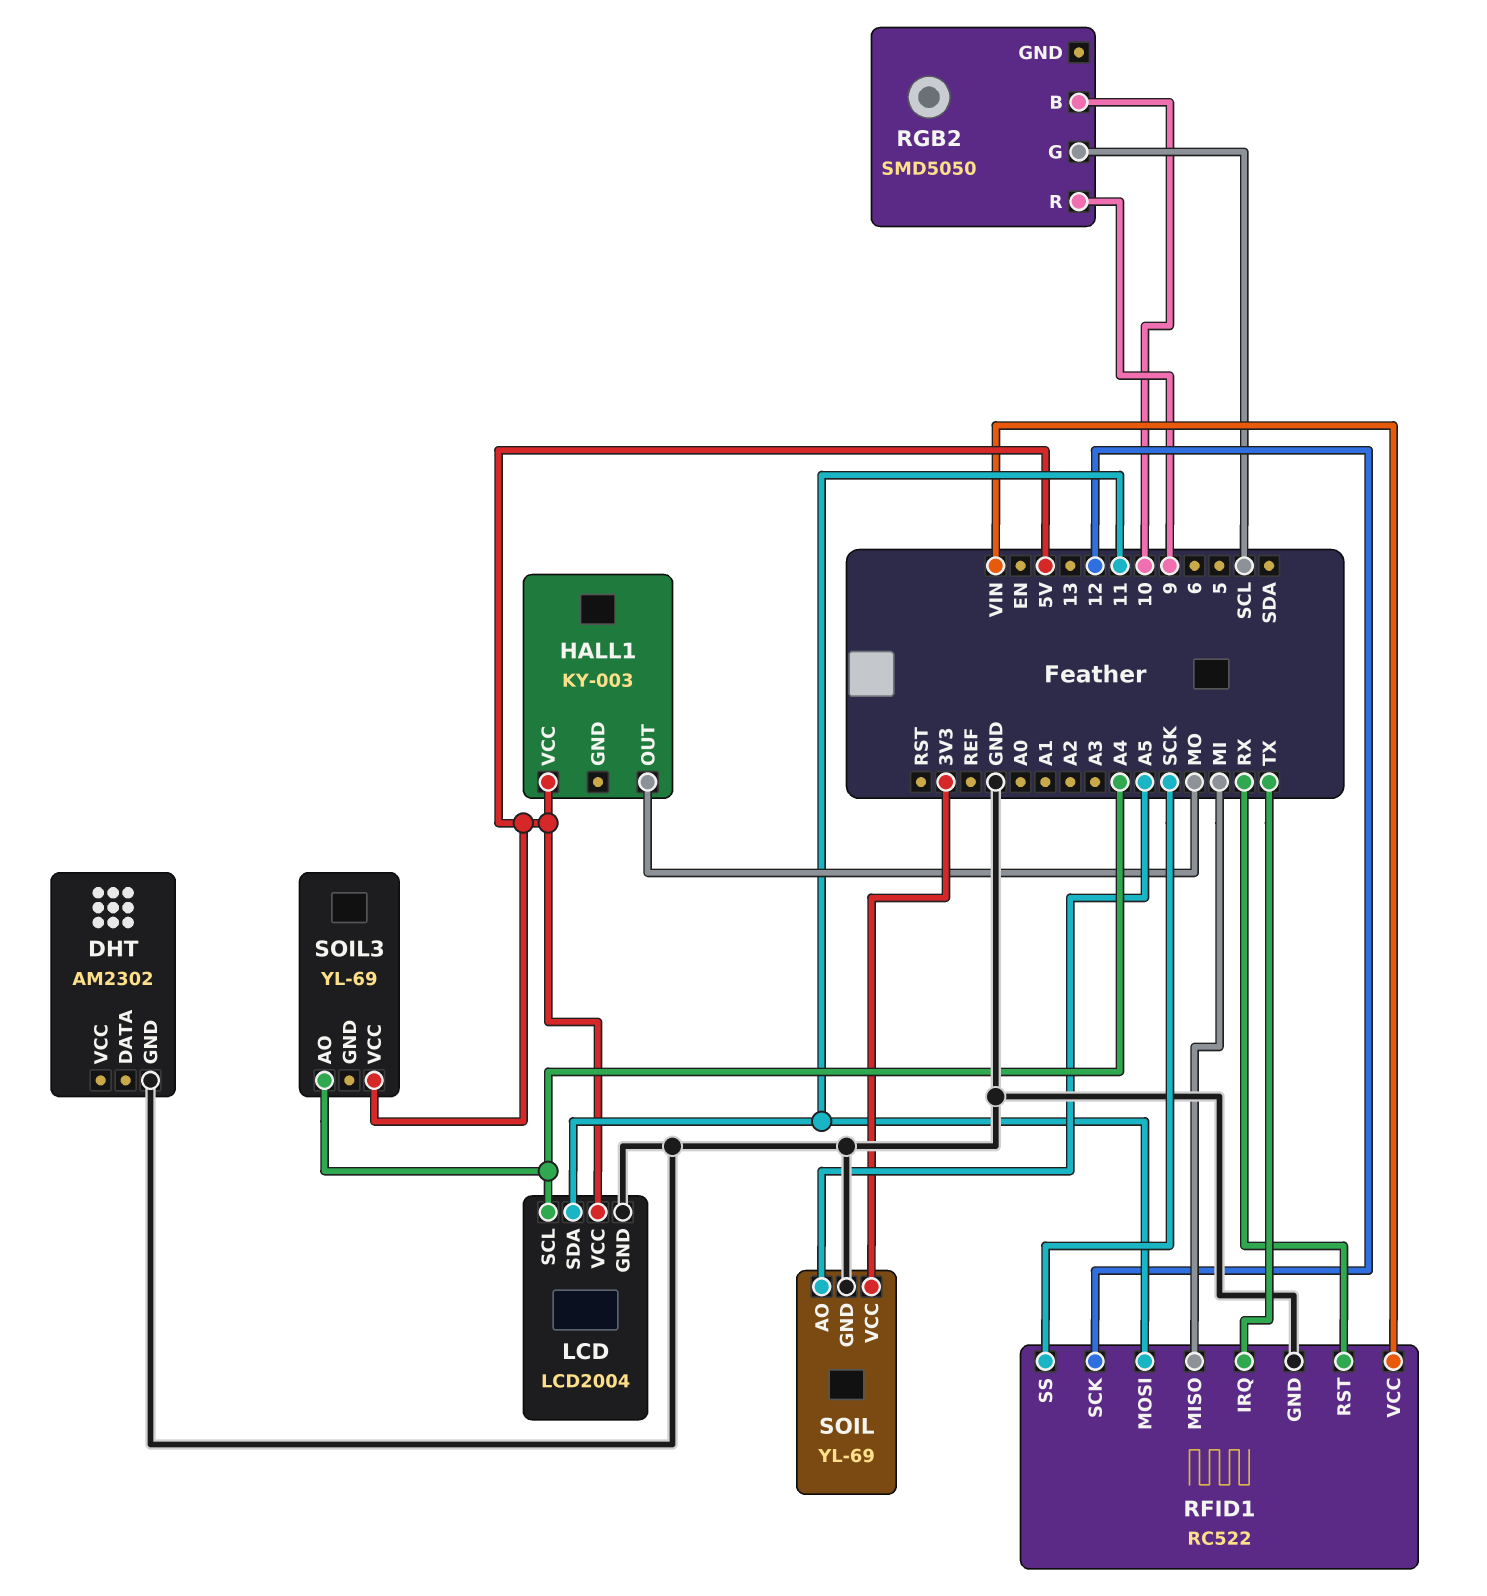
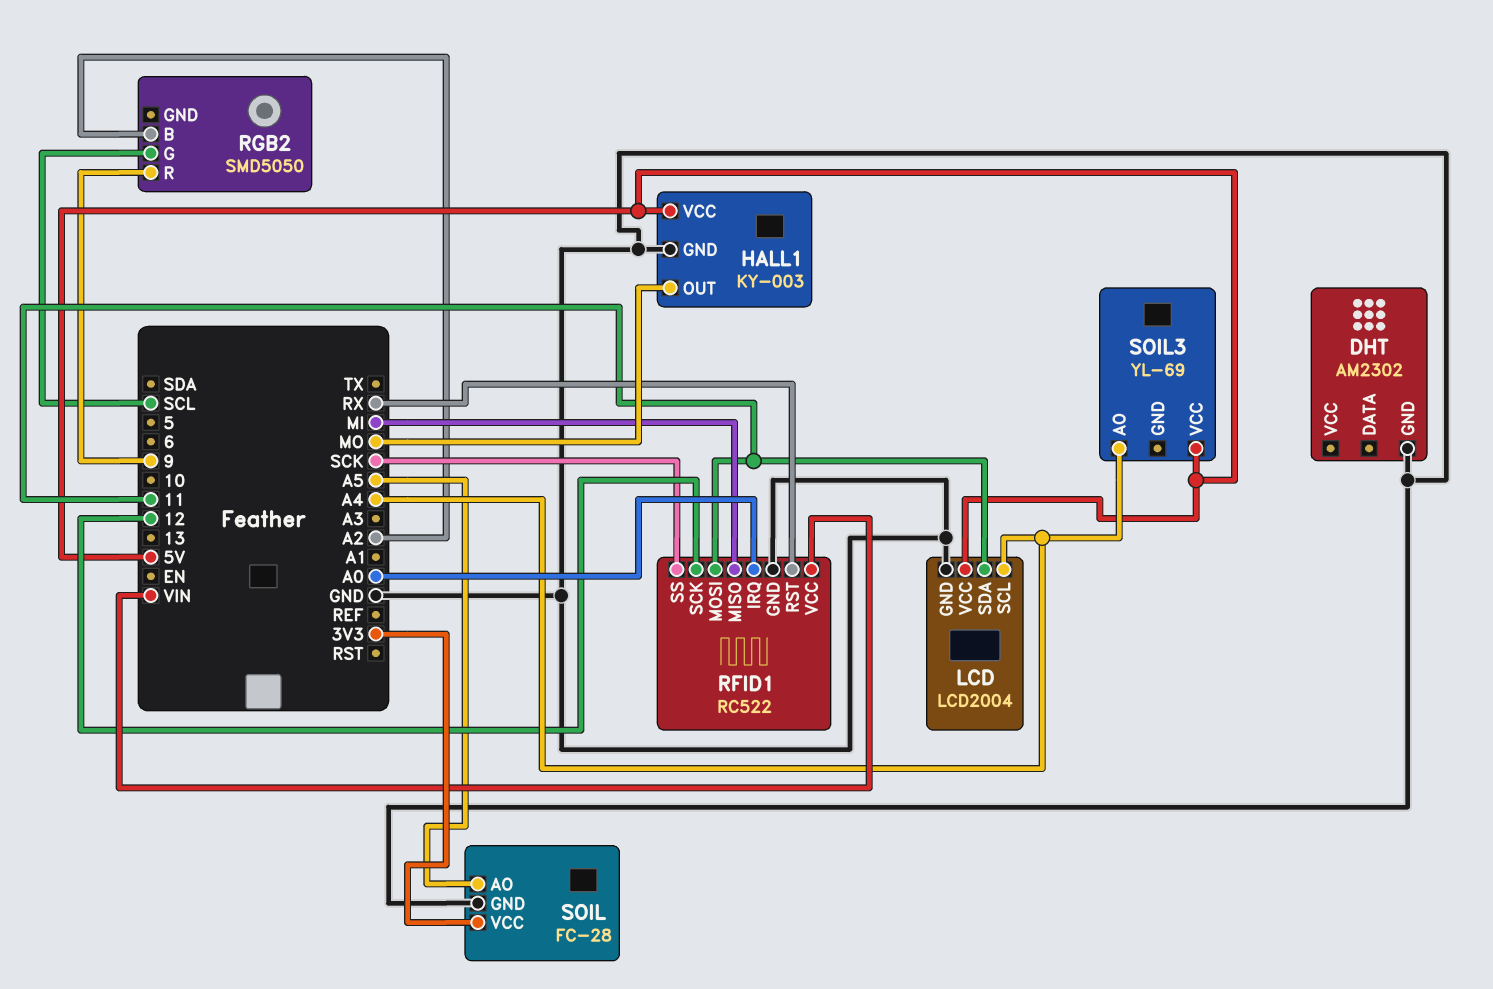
HALL1 pin GND: none -> GND
RFID1 pin IRQ: TX -> A0
RGB2 pin B: 10 -> A2
SOIL: YL-69 -> FC-28

